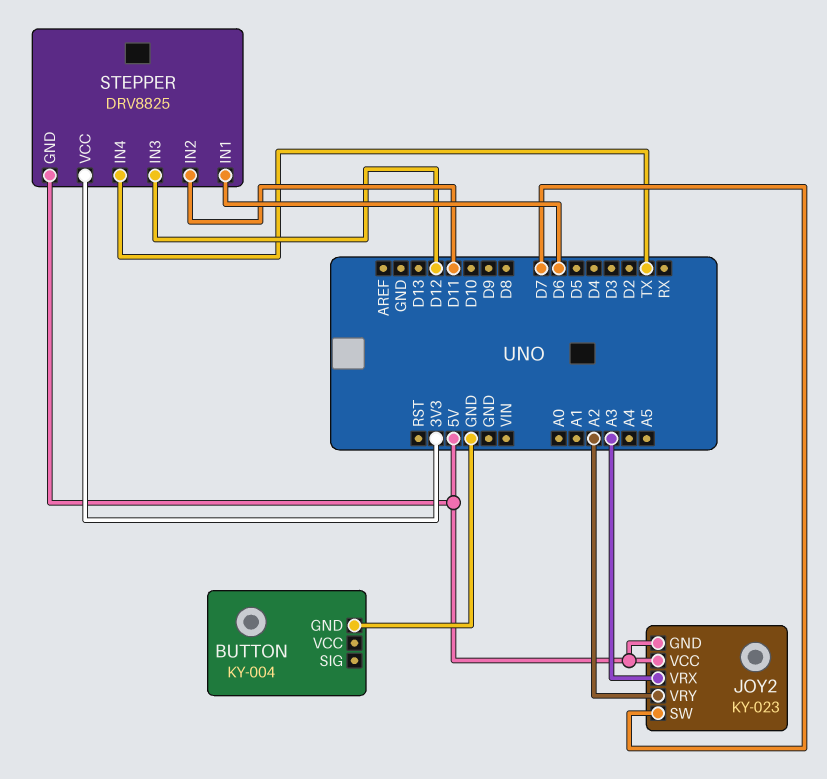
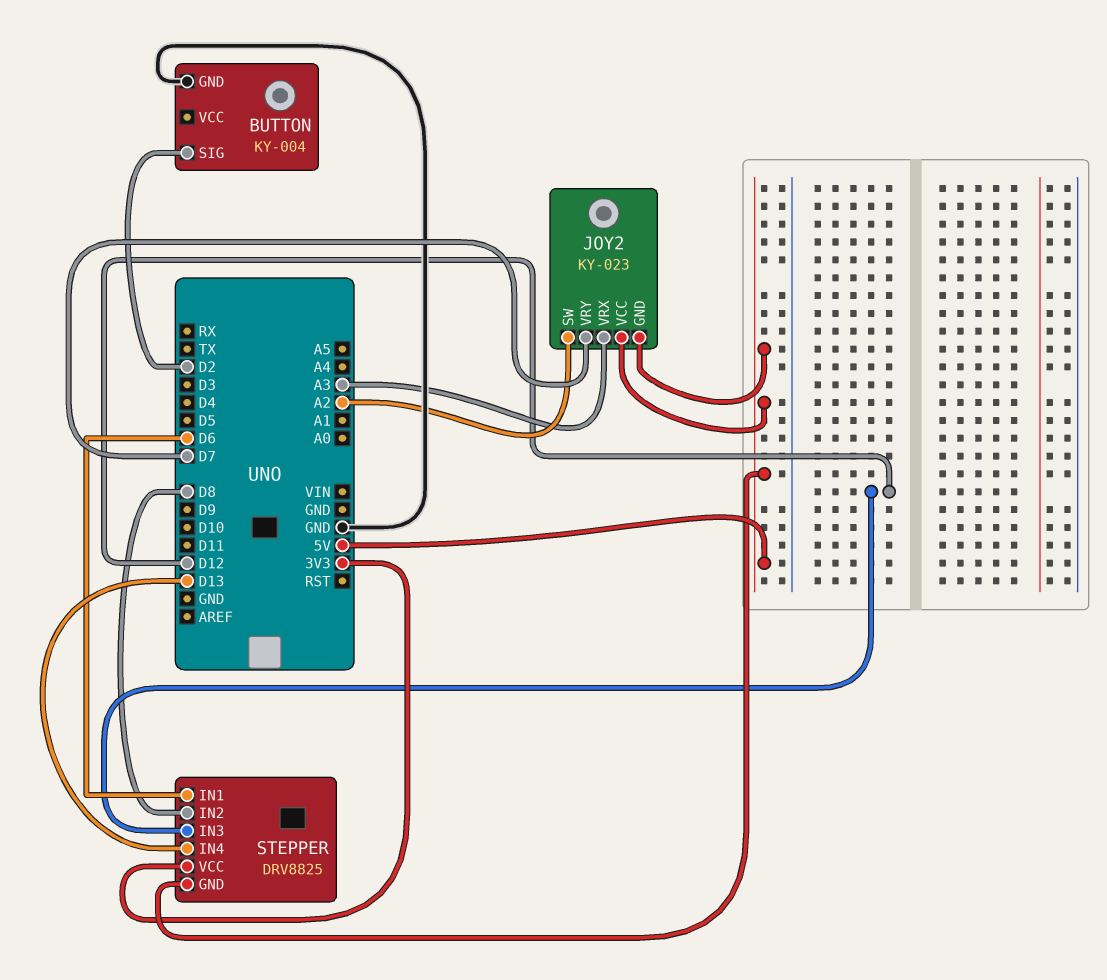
BUTTON pin SIG: none -> D2
JOY2 pin SW: D7 -> A2
JOY2 pin VRY: A2 -> D7
STEPPER pin IN2: D11 -> D8
STEPPER pin IN4: TX -> D13

